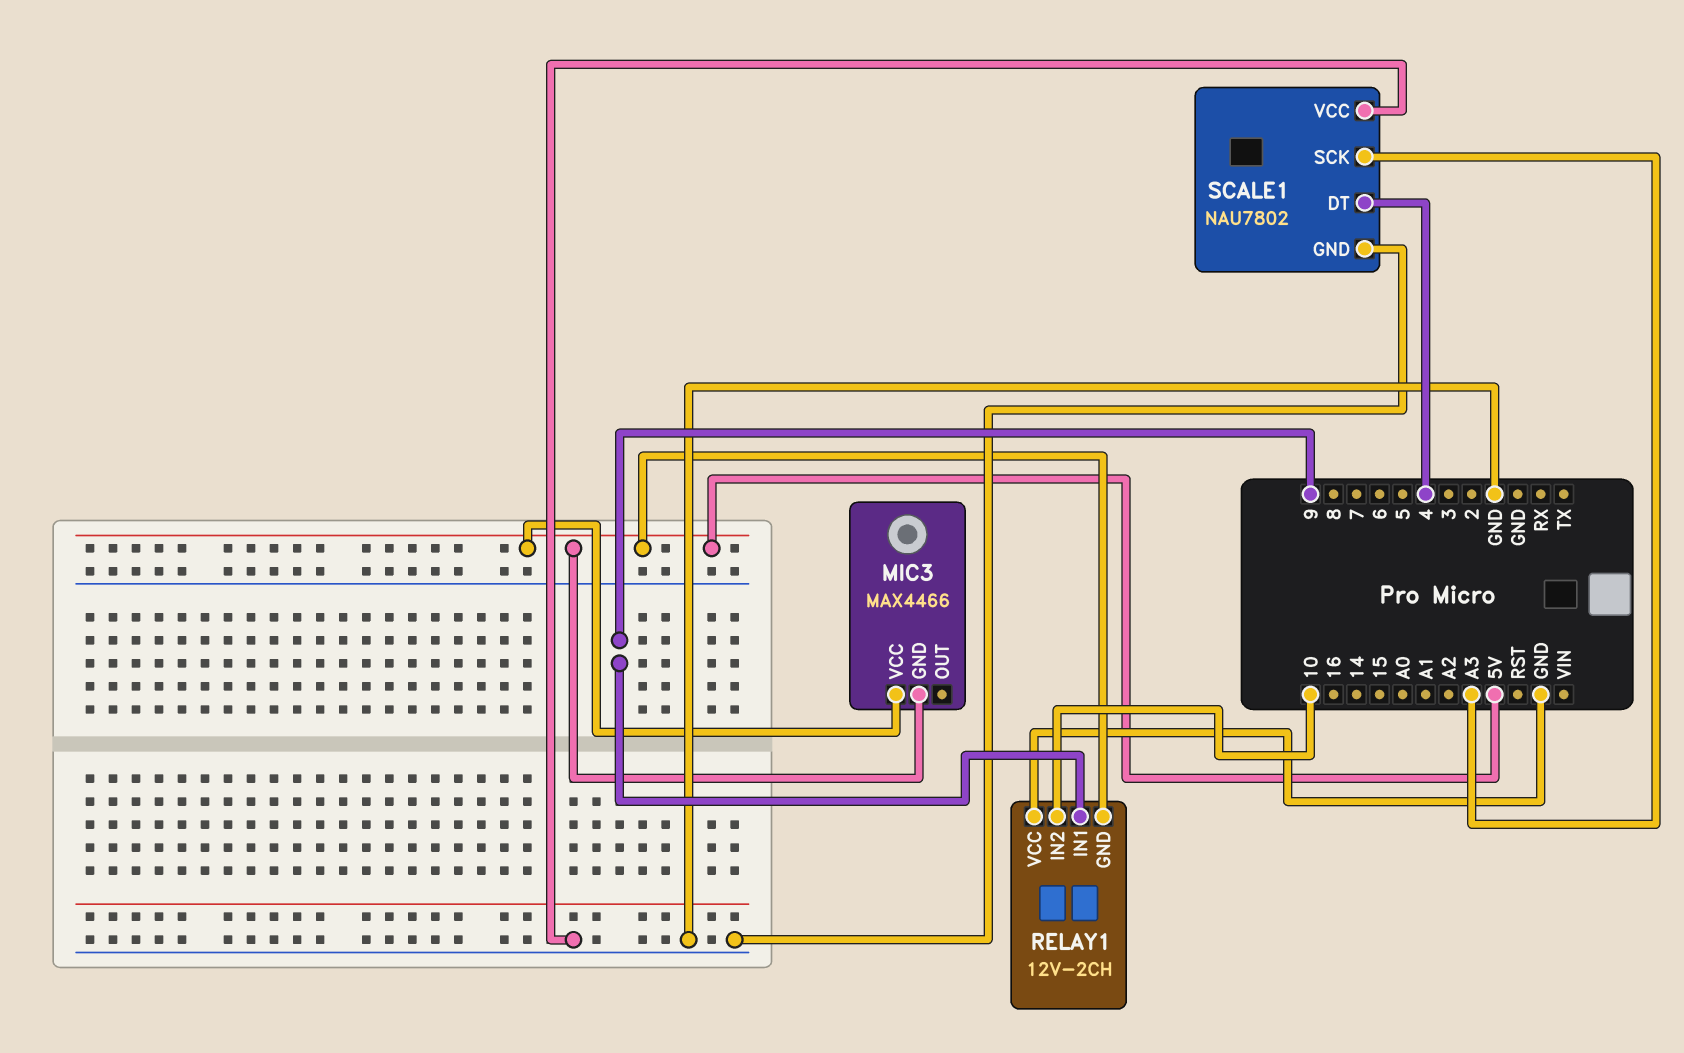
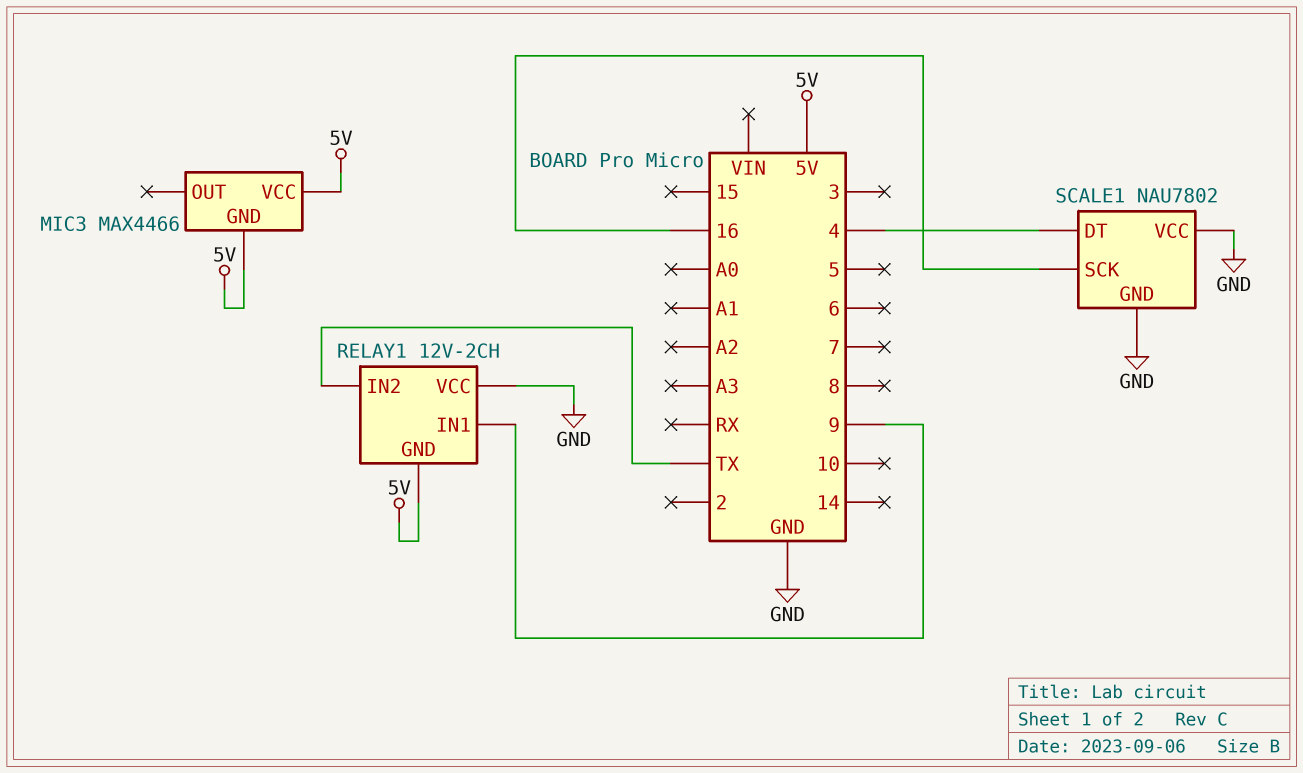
RELAY1 pin IN2: 10 -> TX
SCALE1 pin SCK: A3 -> 16

